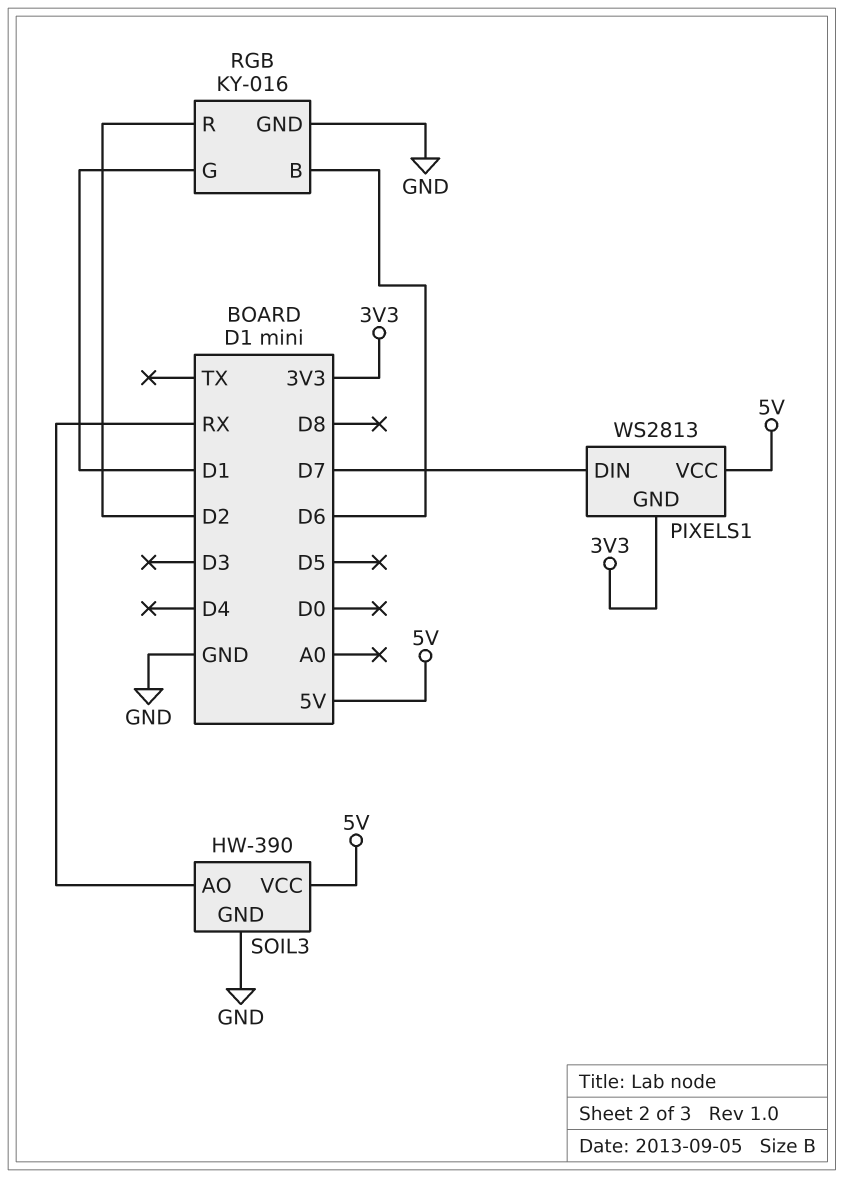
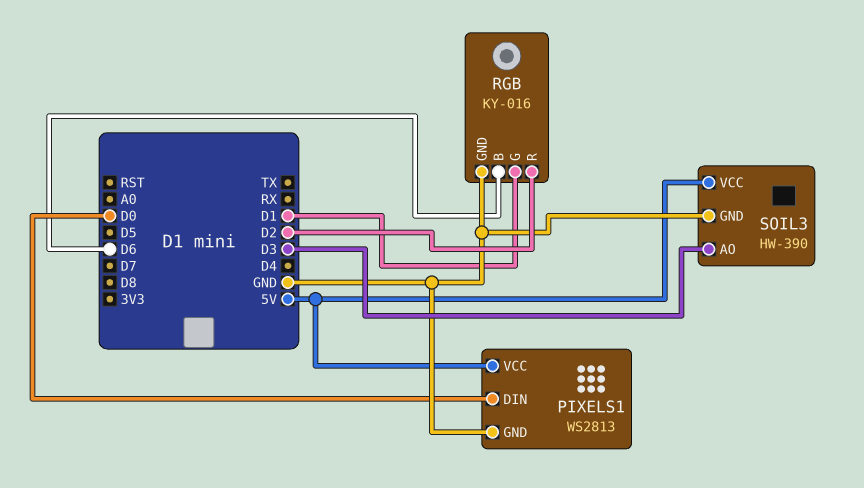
PIXELS1 pin DIN: D7 -> D0
PIXELS1 pin GND: 3V3 -> GND
SOIL3 pin AO: RX -> D3

